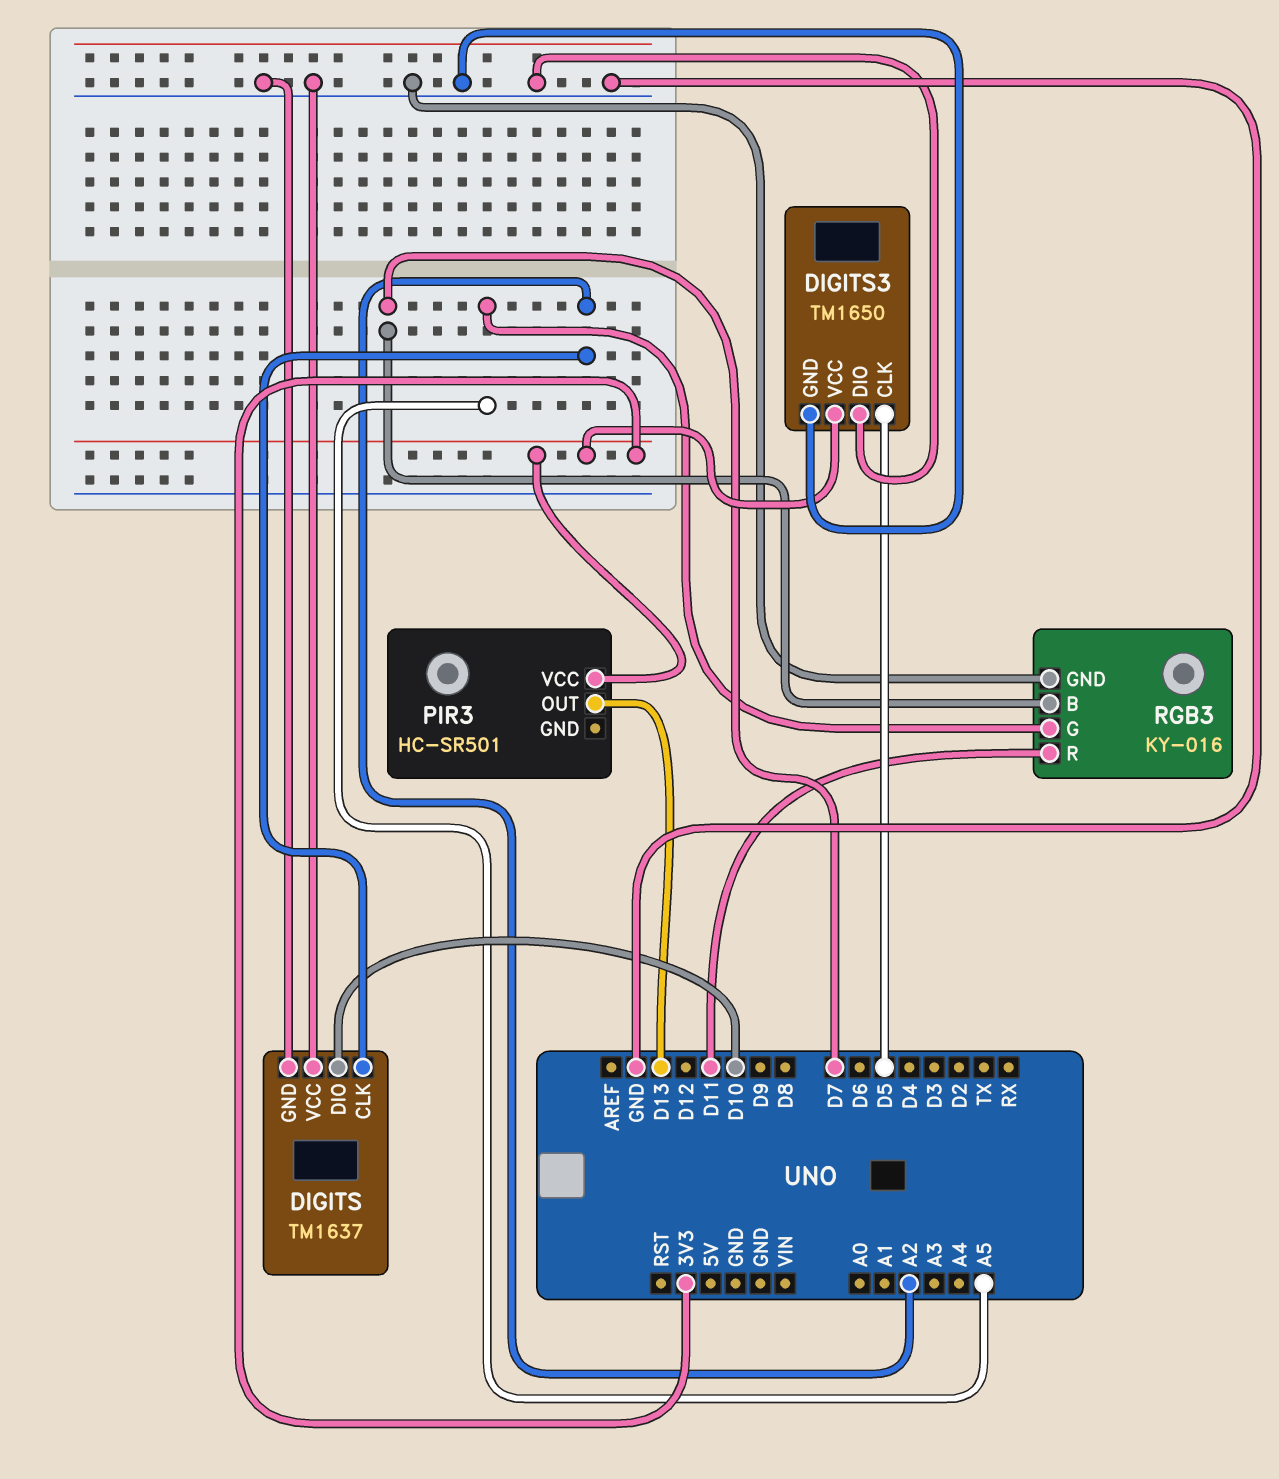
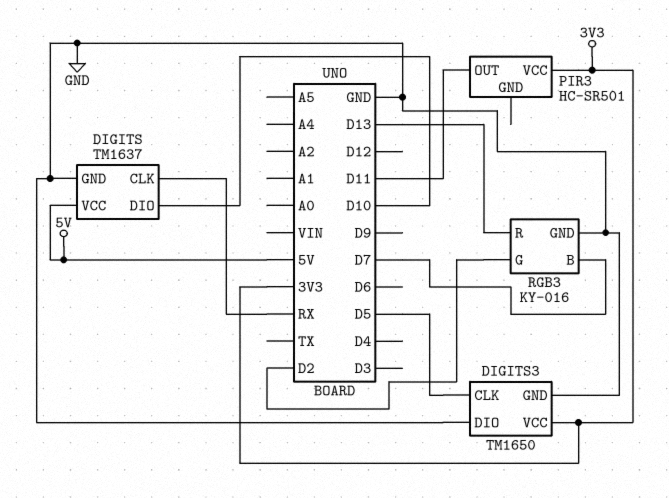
DIGITS pin CLK: A2 -> RX
DIGITS pin VCC: GND -> 5V
PIR3 pin OUT: D13 -> D11
RGB3 pin G: A5 -> D2
RGB3 pin R: D11 -> D13

